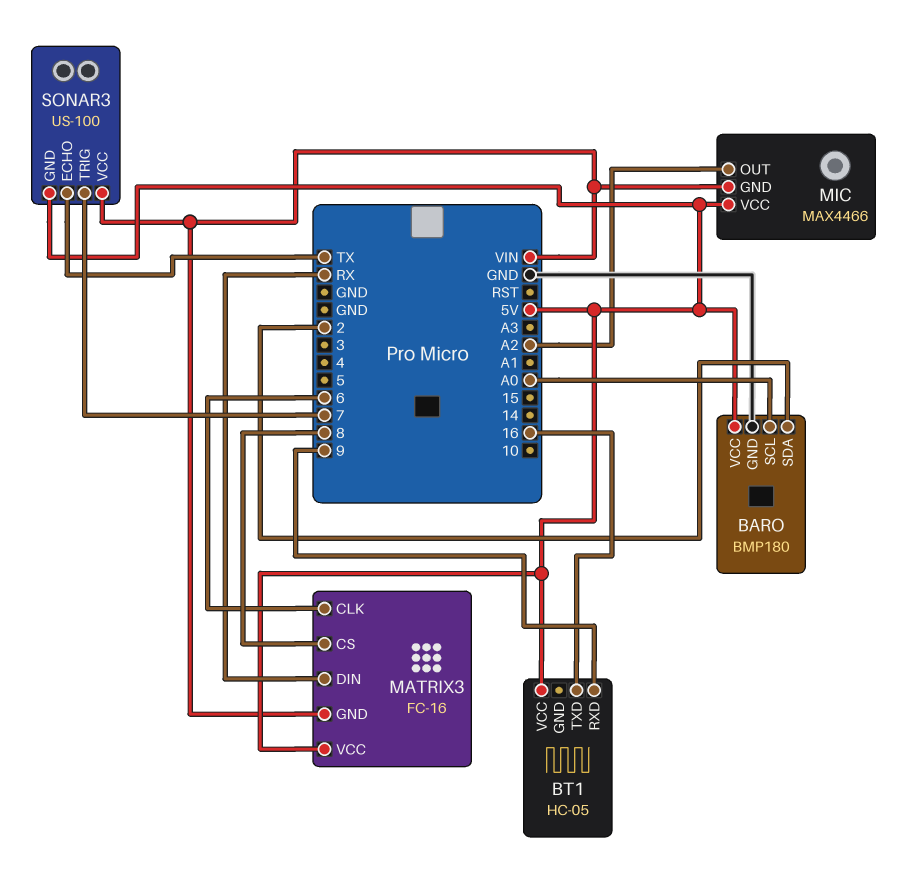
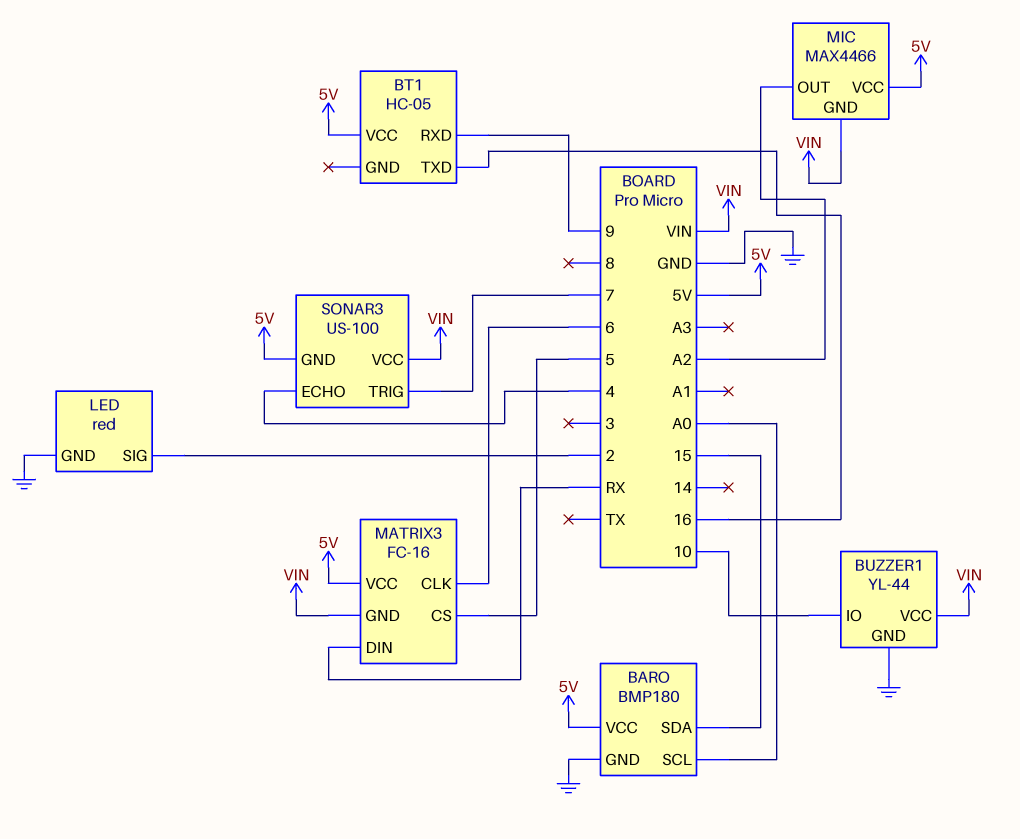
BARO pin SDA: 2 -> 15
BUZZER1: none -> YL-44
BUZZER1 pin GND: none -> GND
BUZZER1 pin IO: none -> 10
BUZZER1 pin VCC: none -> VIN
LED: none -> red
LED pin GND: none -> GND
LED pin SIG: none -> 2
MATRIX3 pin CS: 8 -> 5
SONAR3 pin ECHO: TX -> 4

